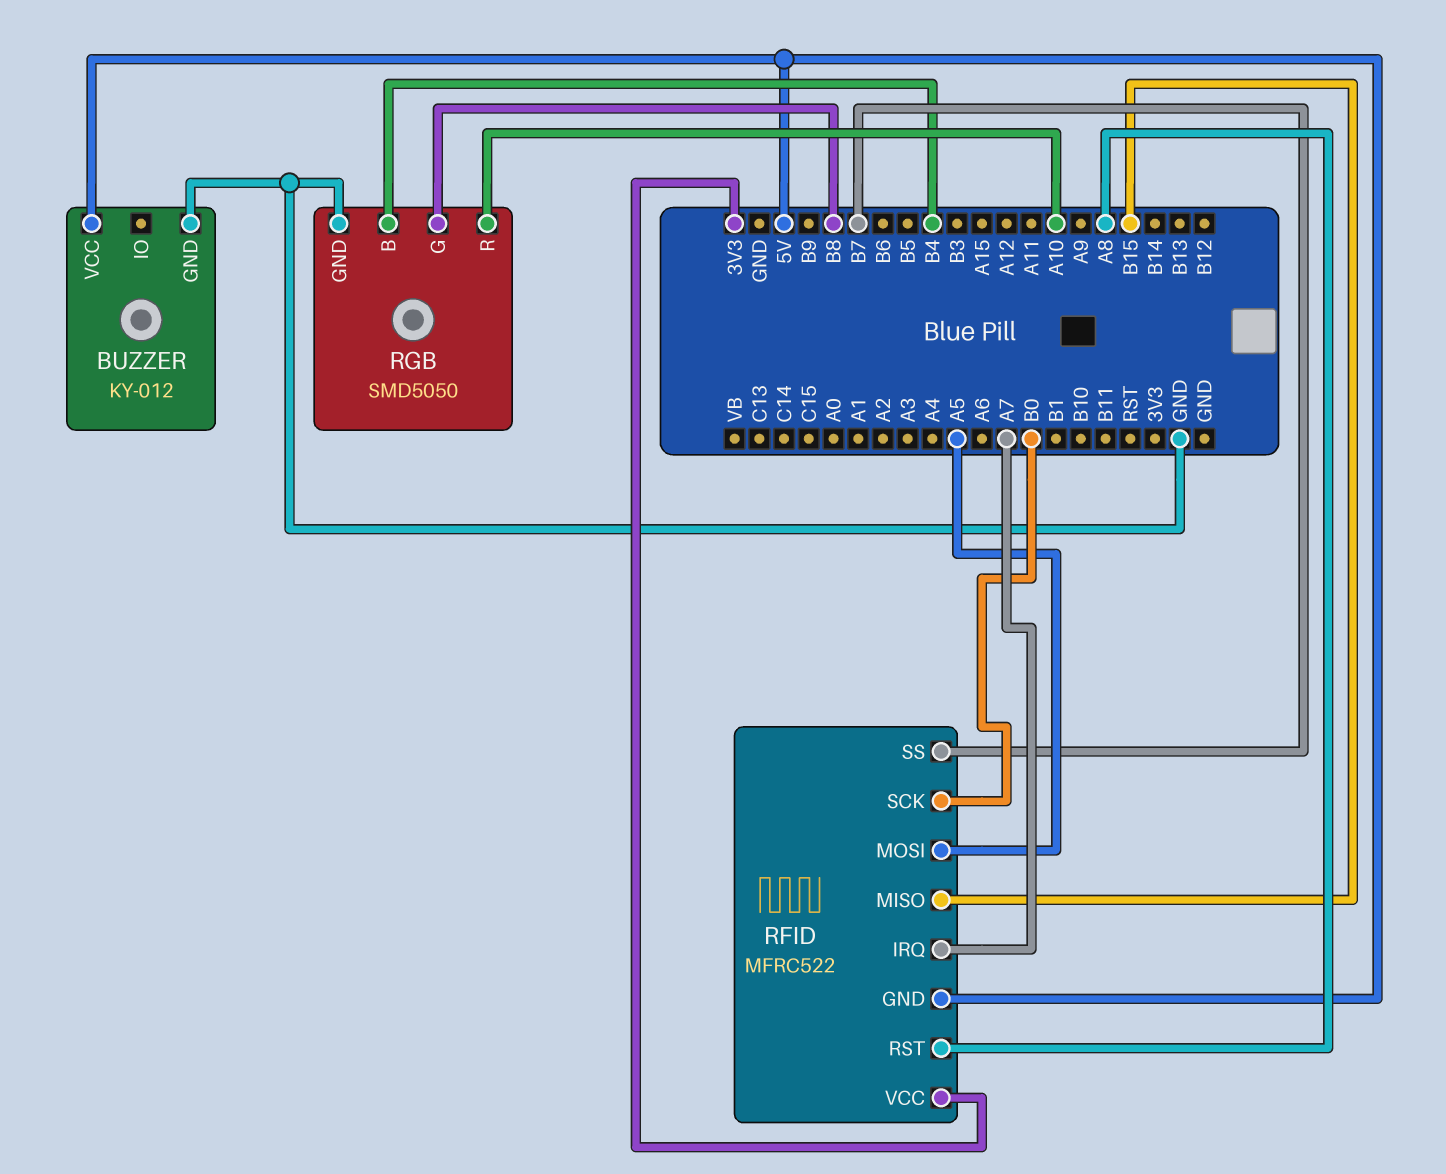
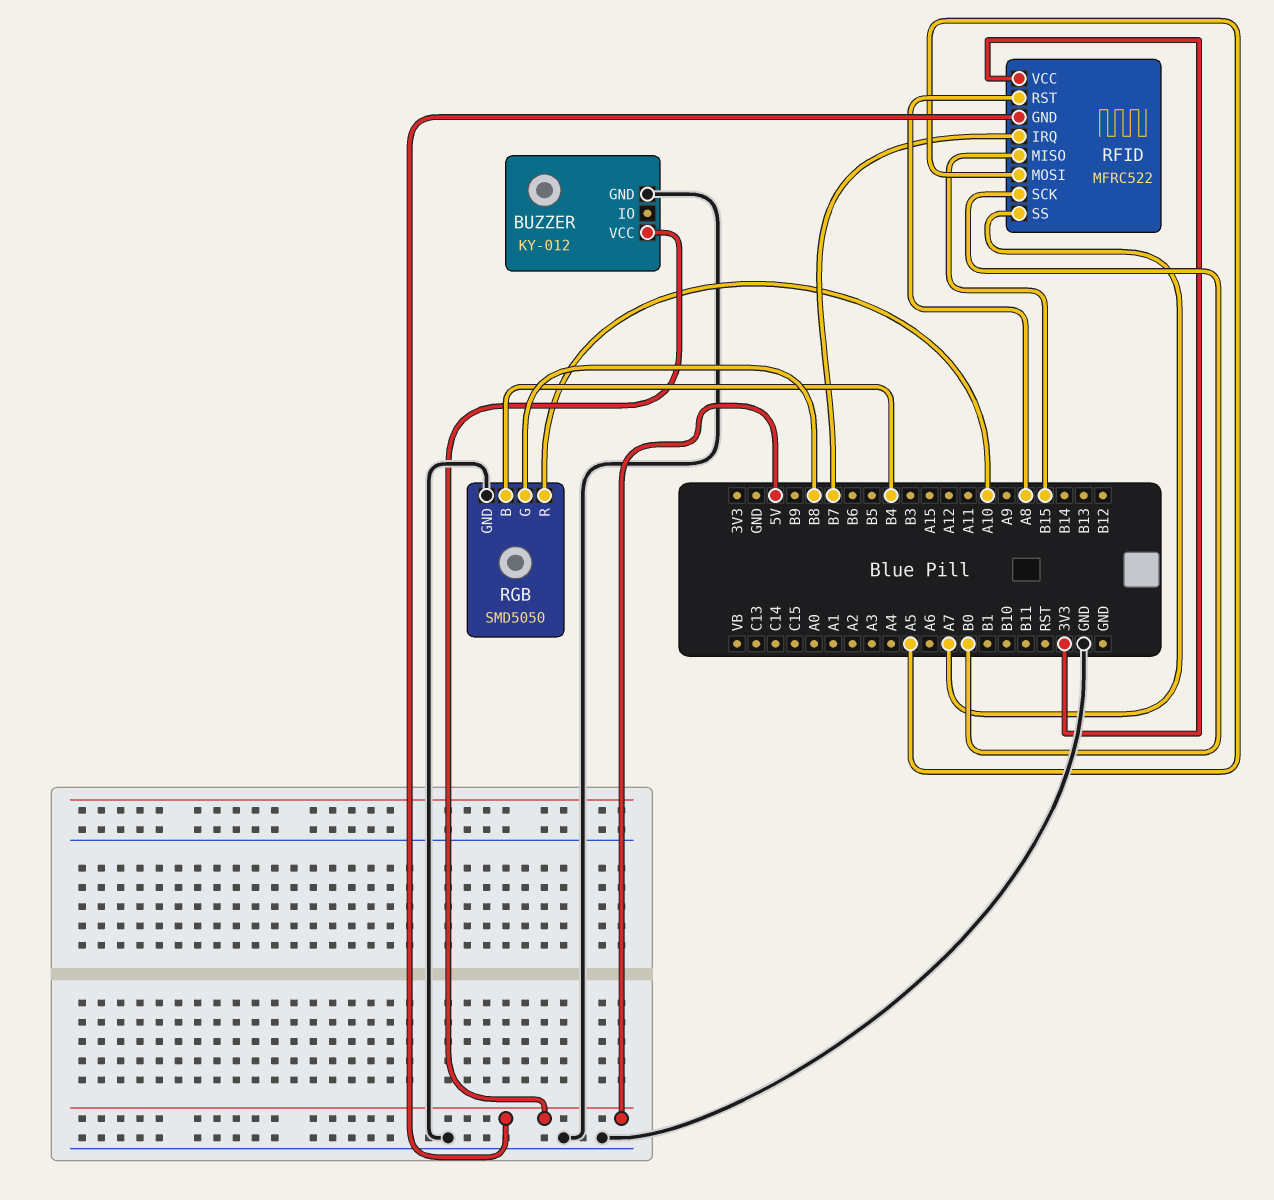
RFID pin IRQ: A7 -> B7
RFID pin SS: B7 -> A7

